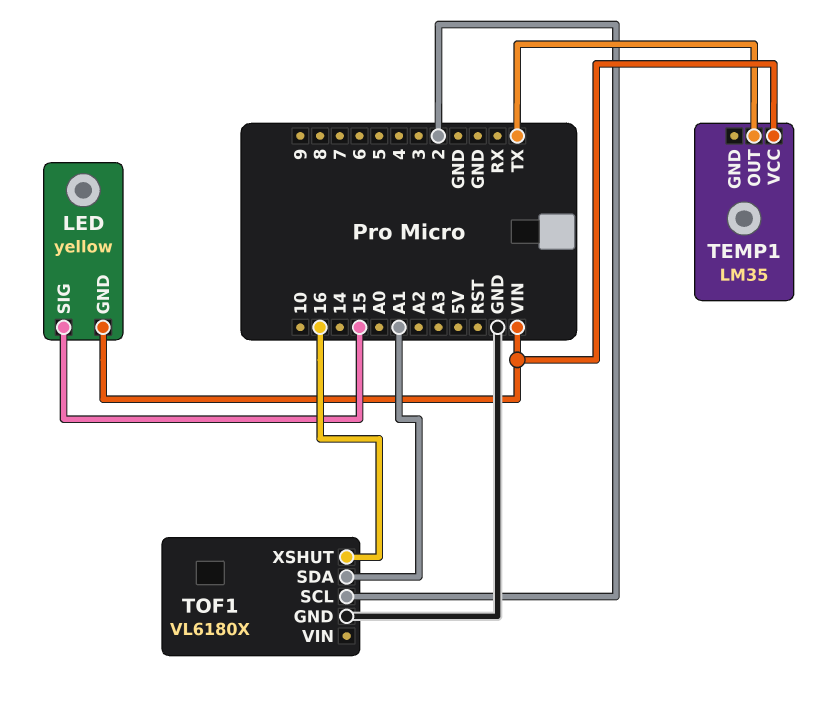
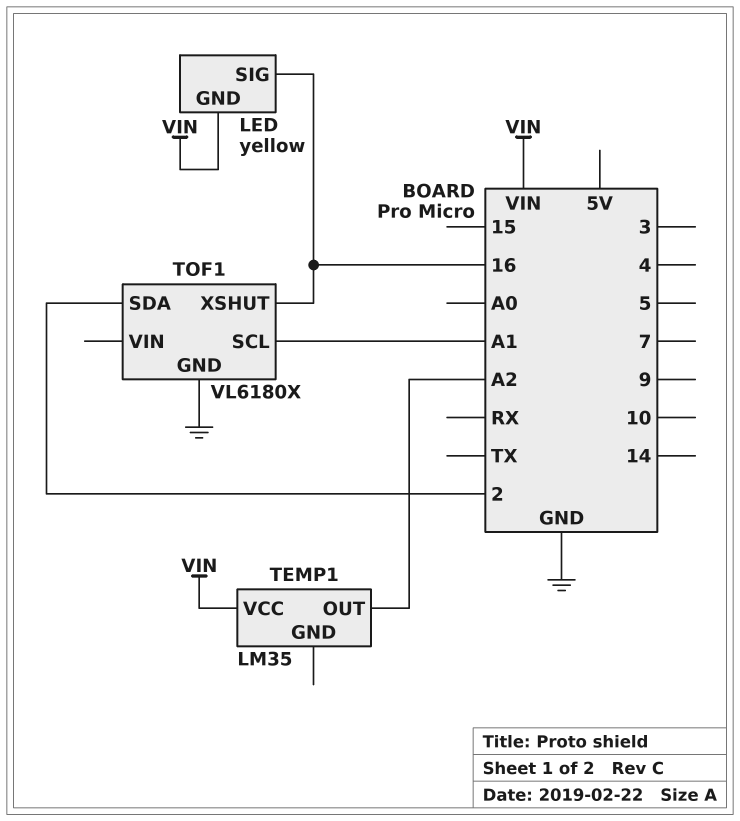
LED pin SIG: 15 -> 16
TEMP1 pin OUT: TX -> A2
TOF1 pin SCL: 2 -> A1
TOF1 pin SDA: A1 -> 2

